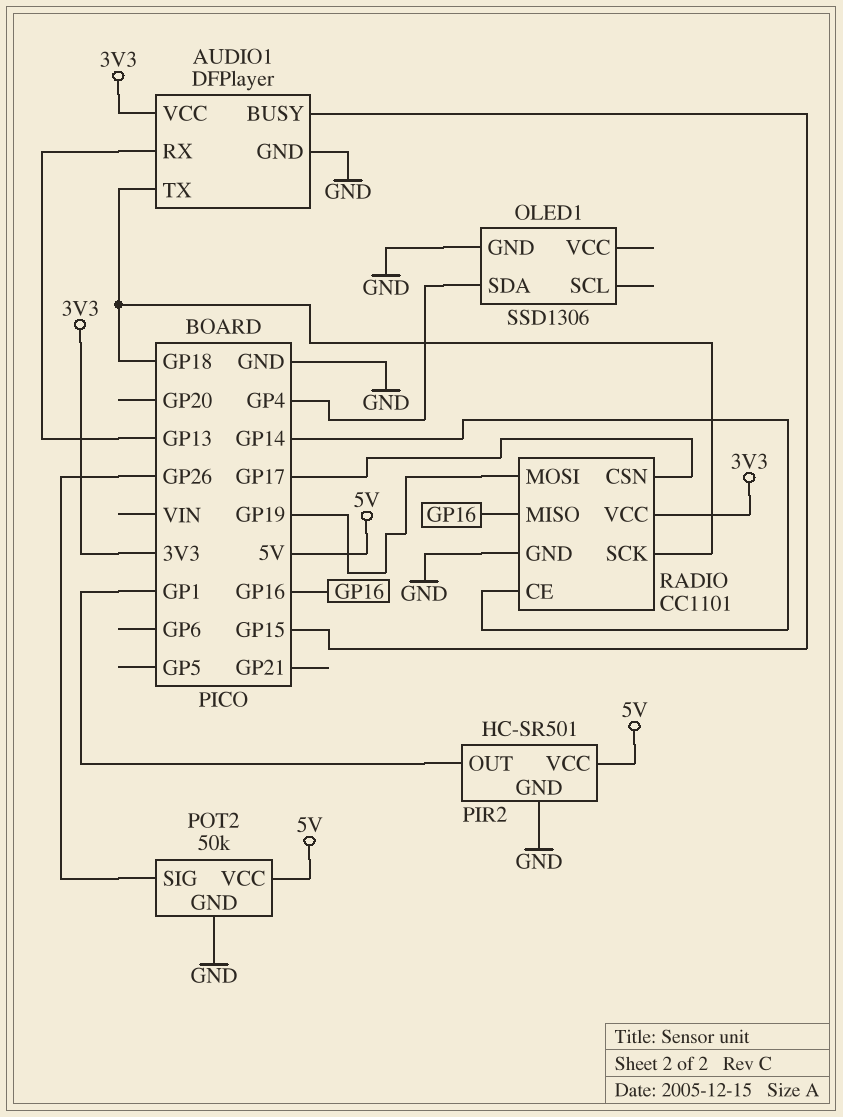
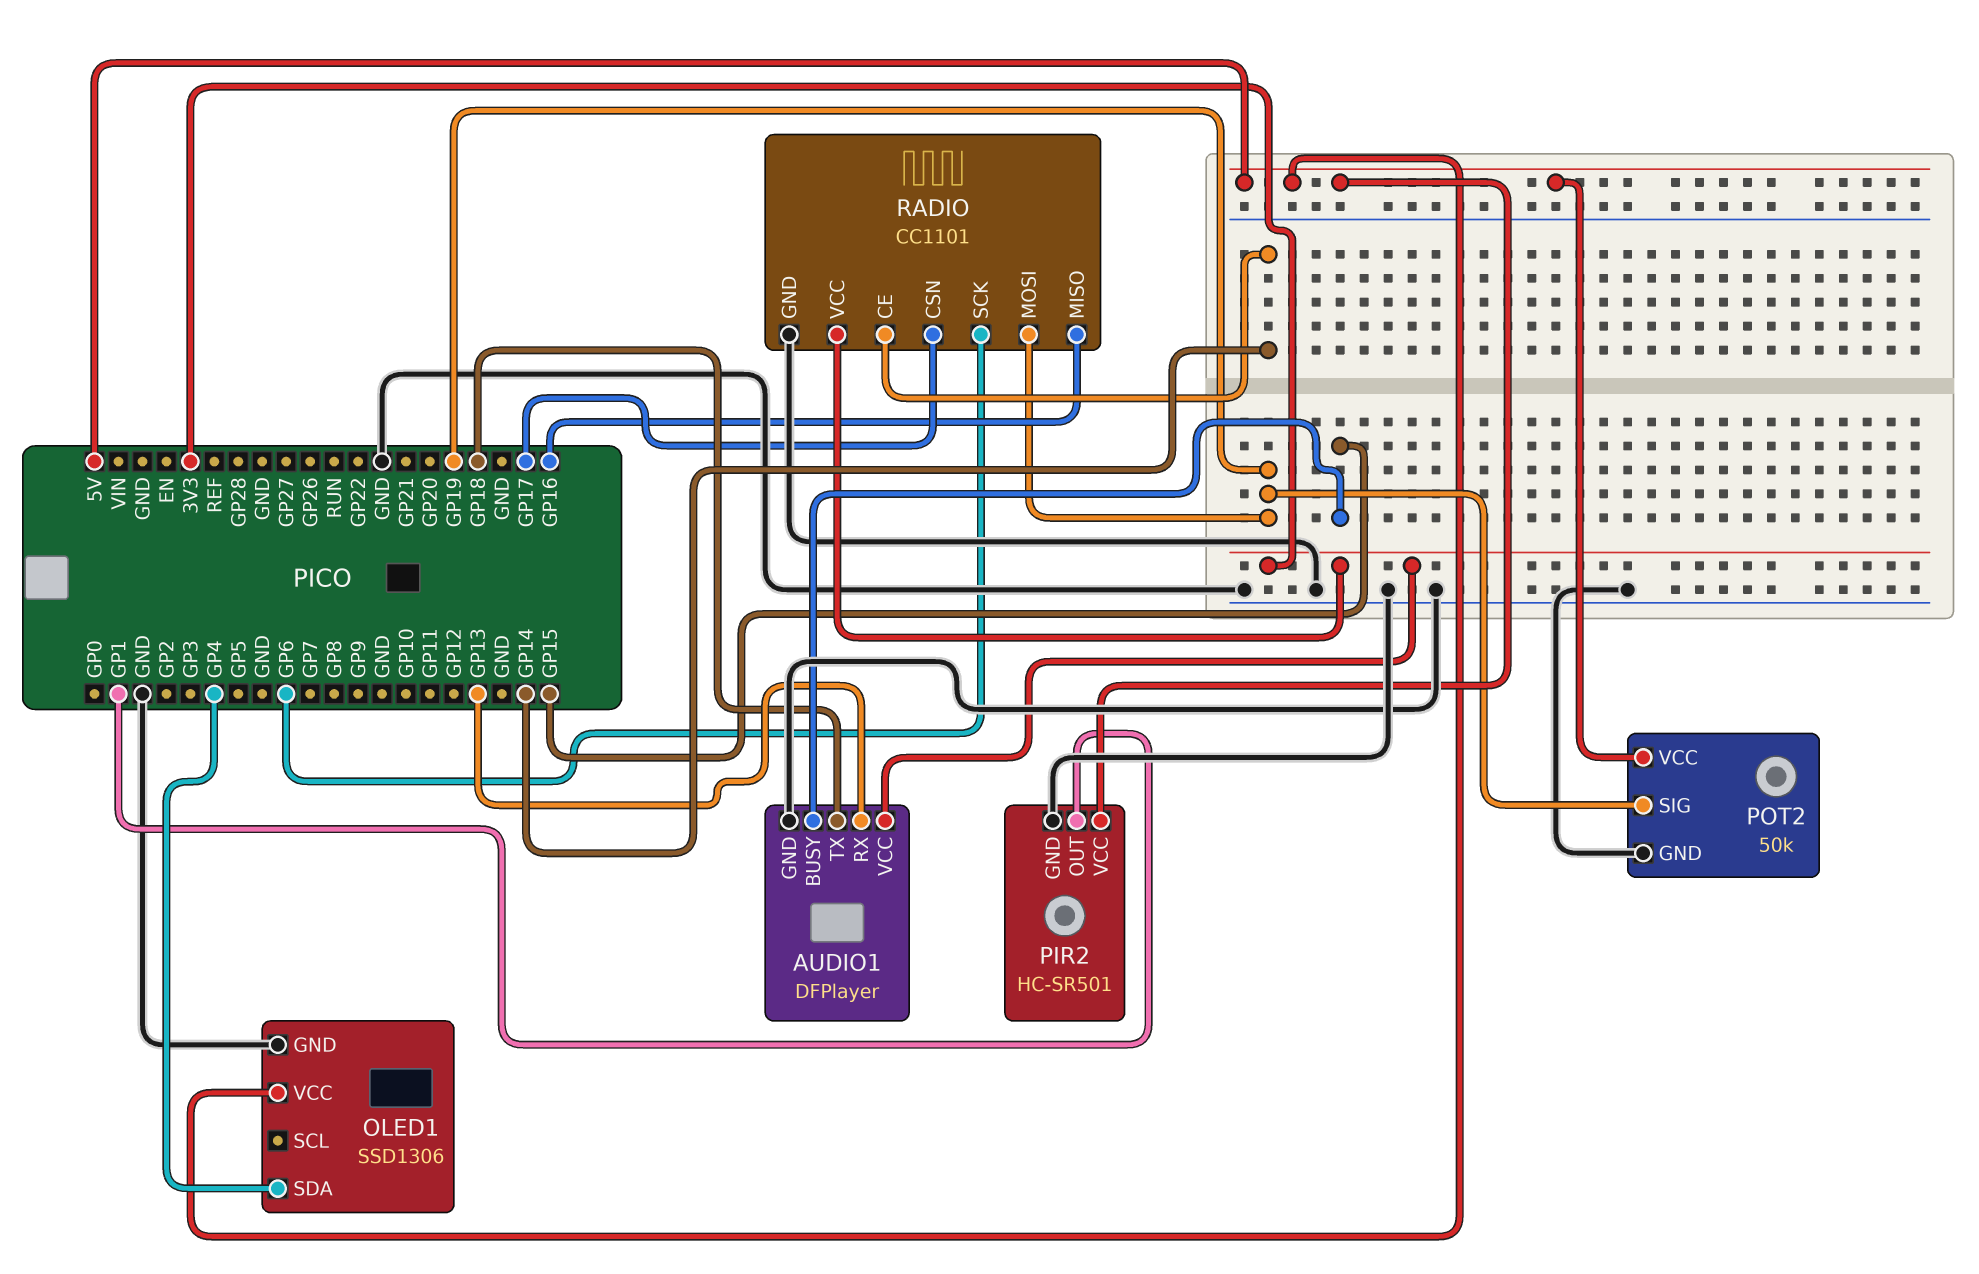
OLED1 pin VCC: none -> 5V
POT2 pin SIG: GP26 -> GP19
RADIO pin SCK: GP18 -> GP6

